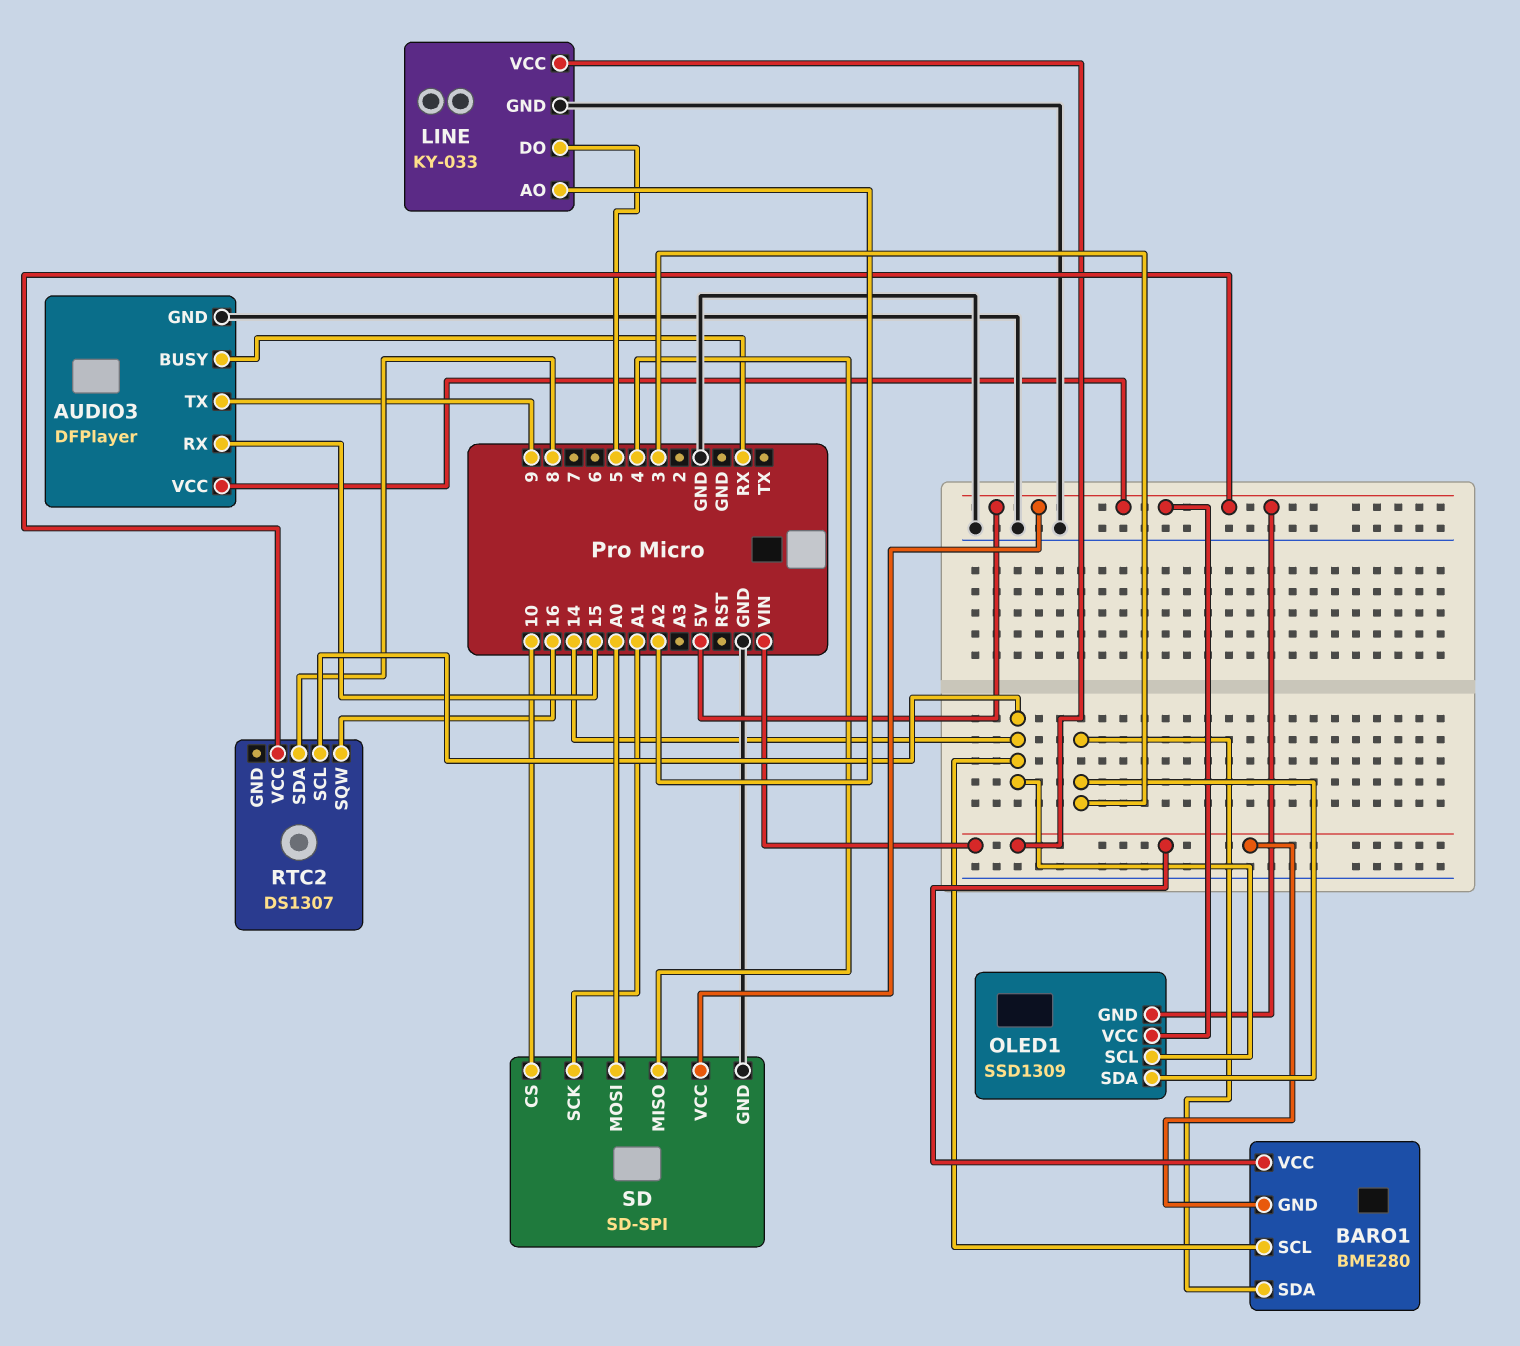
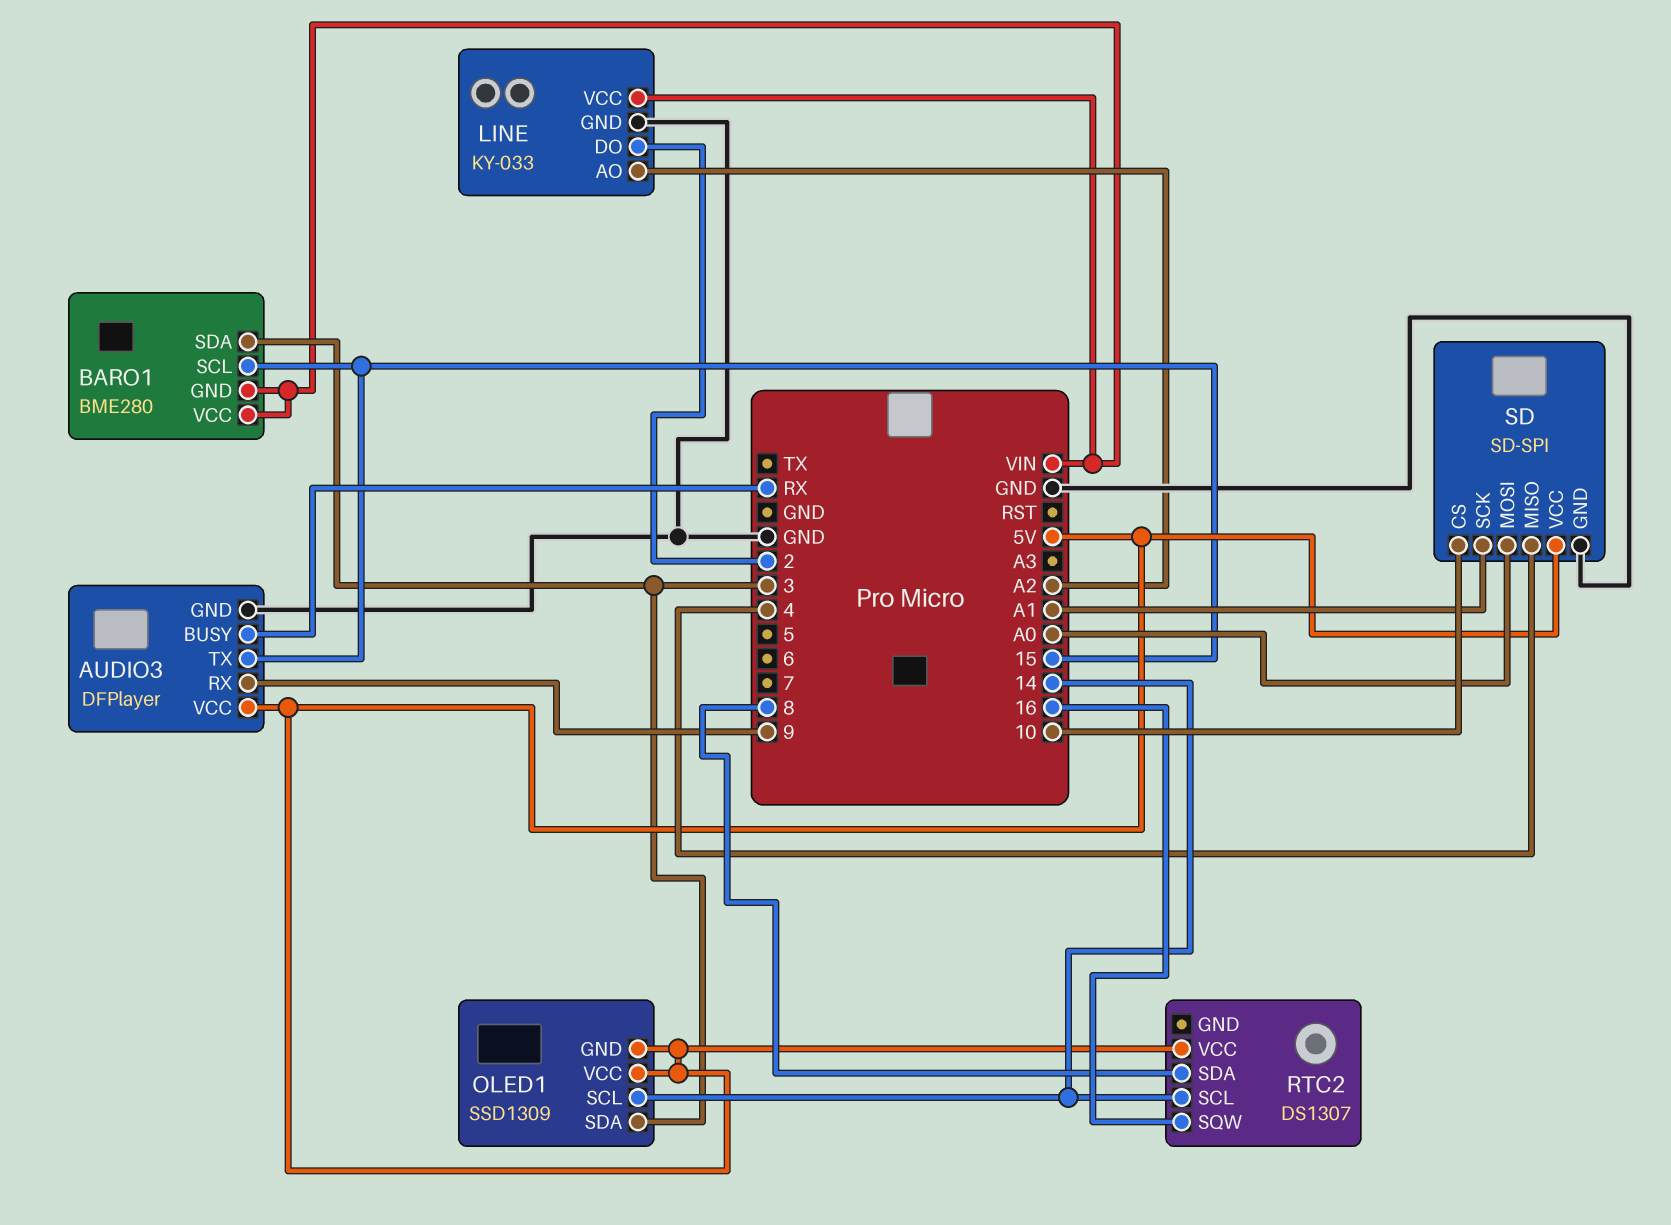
AUDIO3 pin RX: 15 -> 9
AUDIO3 pin TX: 9 -> 15
BARO1 pin SCL: 14 -> 15
LINE pin DO: 5 -> 2

